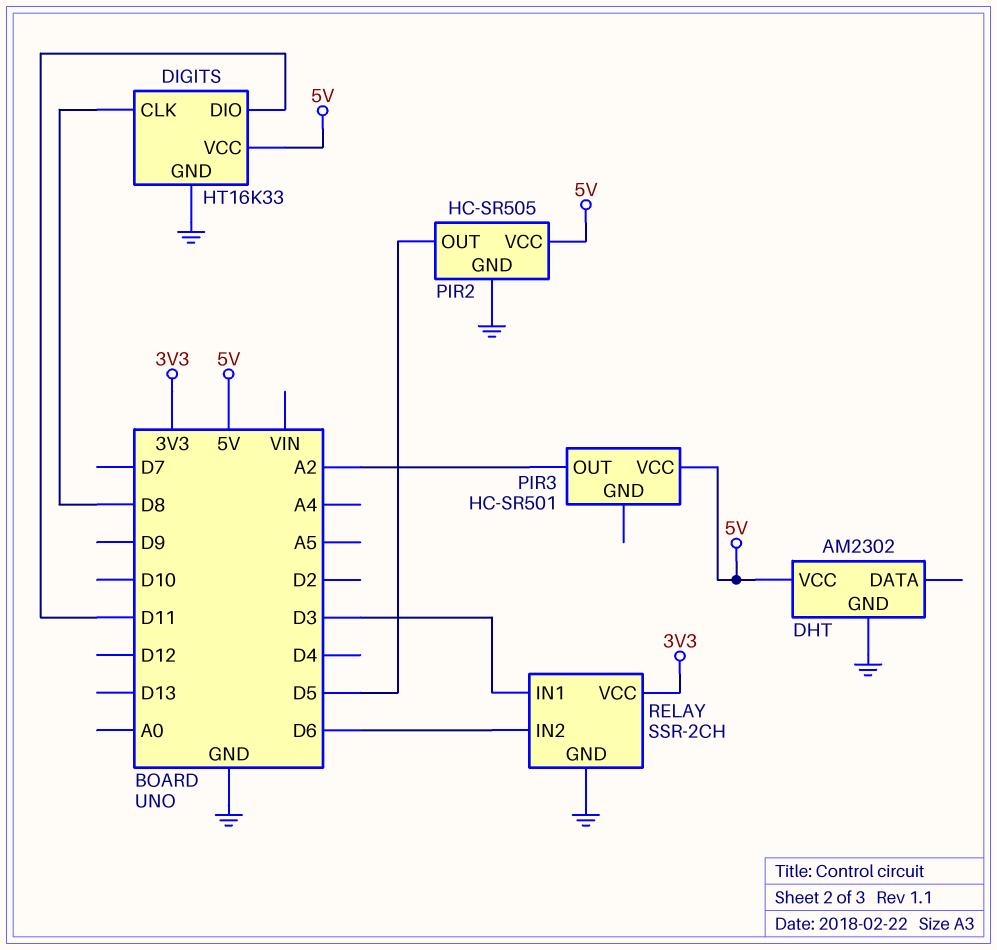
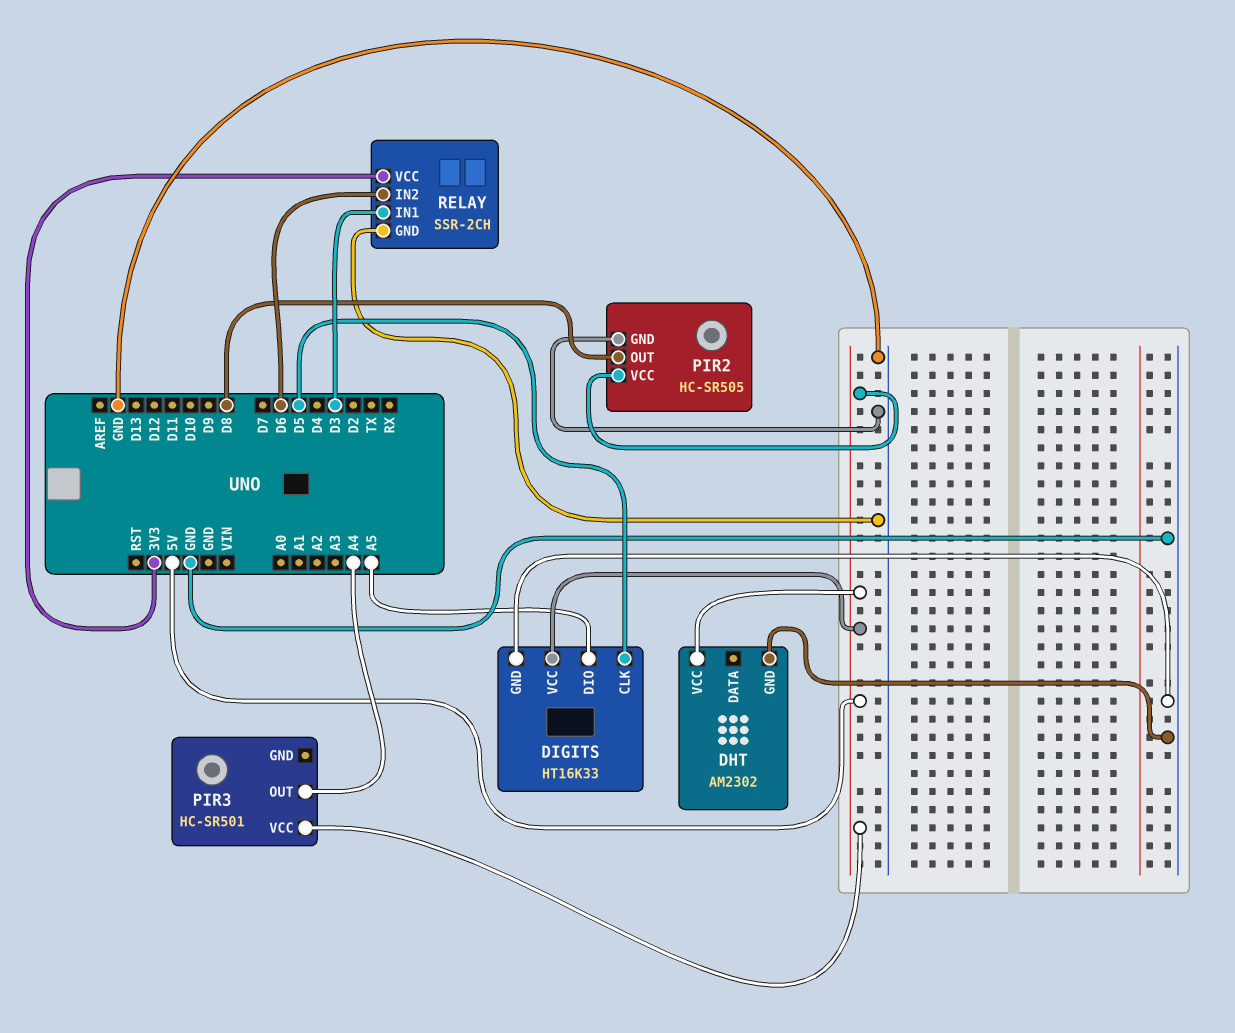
DIGITS pin CLK: D8 -> D5
DIGITS pin DIO: D11 -> A5
PIR2 pin OUT: D5 -> D8
PIR3 pin OUT: A2 -> A4

